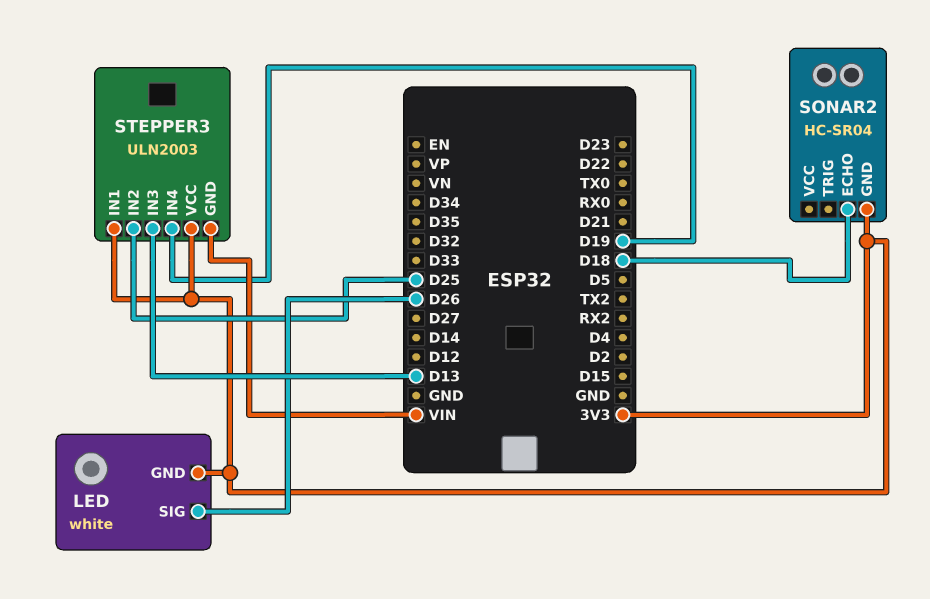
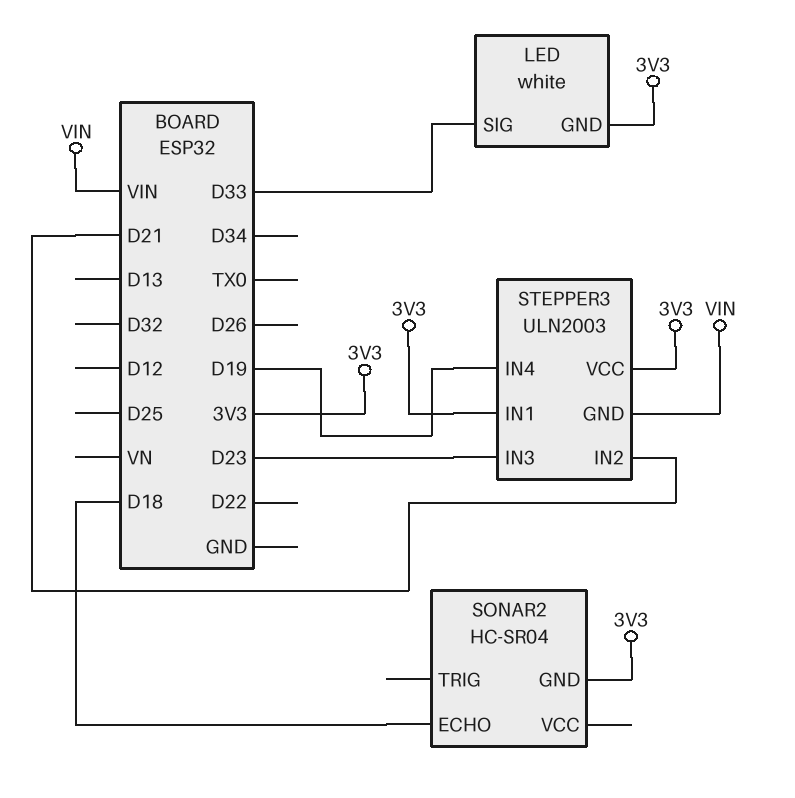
LED pin SIG: D26 -> D33
STEPPER3 pin IN2: D25 -> D21
STEPPER3 pin IN3: D13 -> D23

